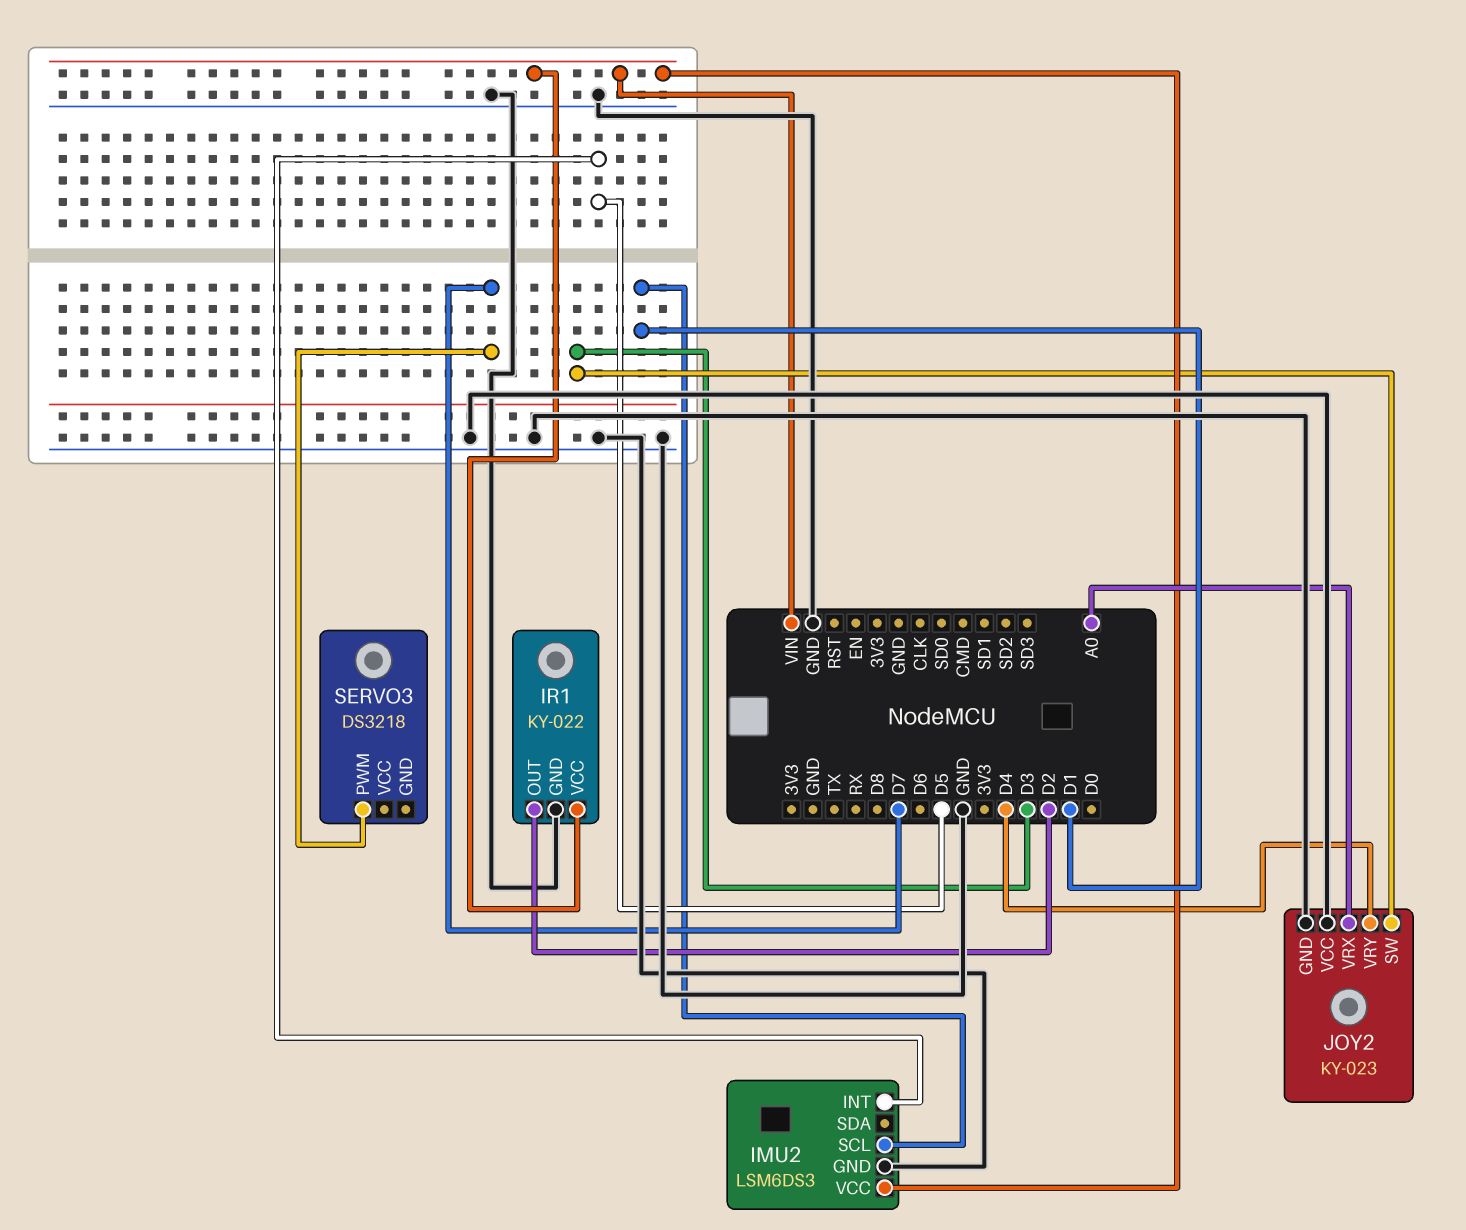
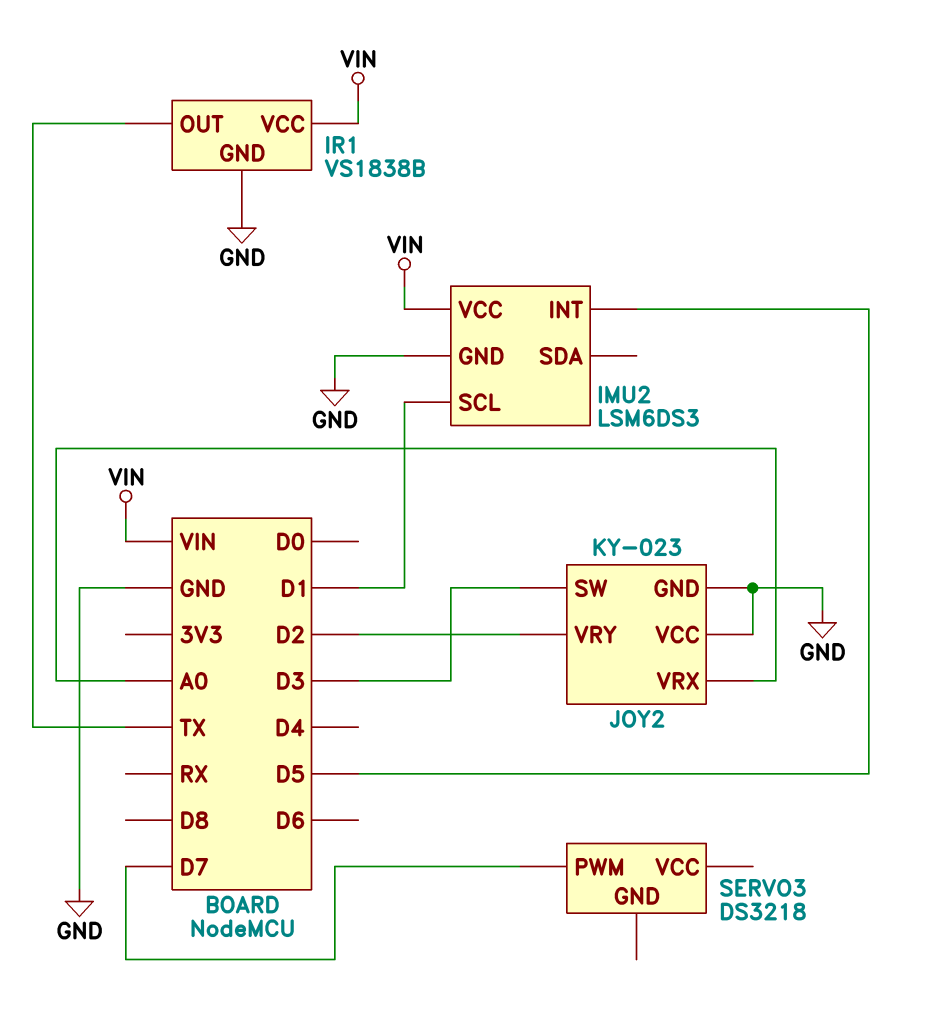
IR1: KY-022 -> VS1838B
IR1 pin OUT: D2 -> TX
JOY2 pin VRY: D4 -> D2

